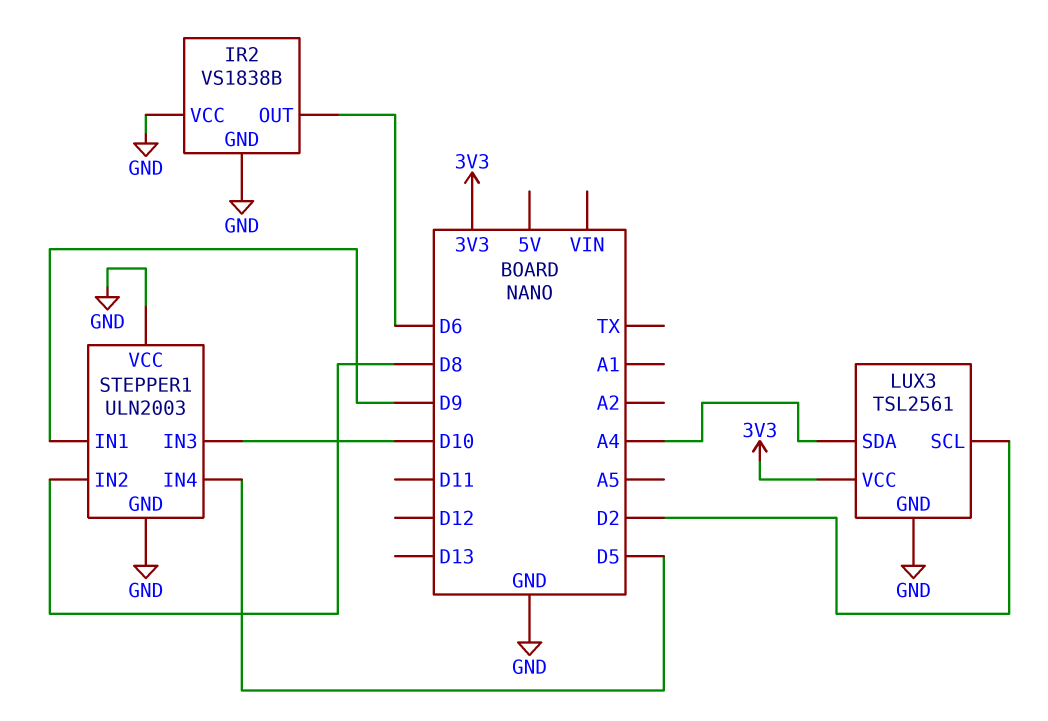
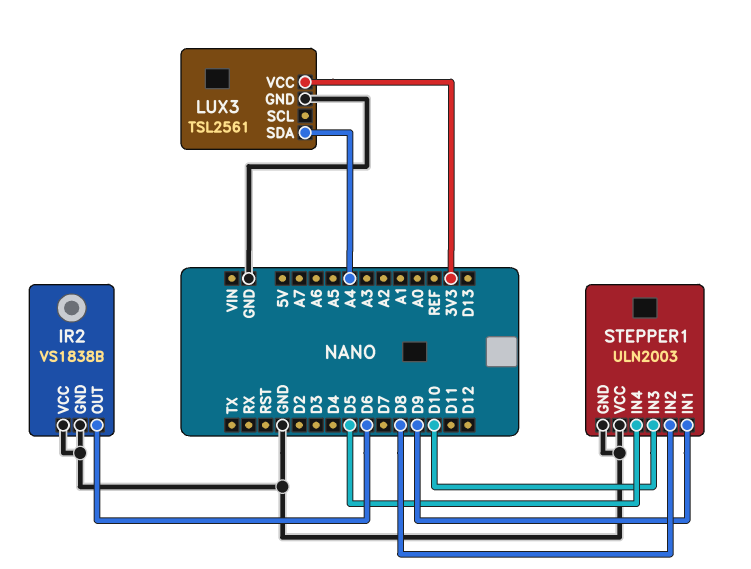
LUX3 pin SCL: D2 -> none

